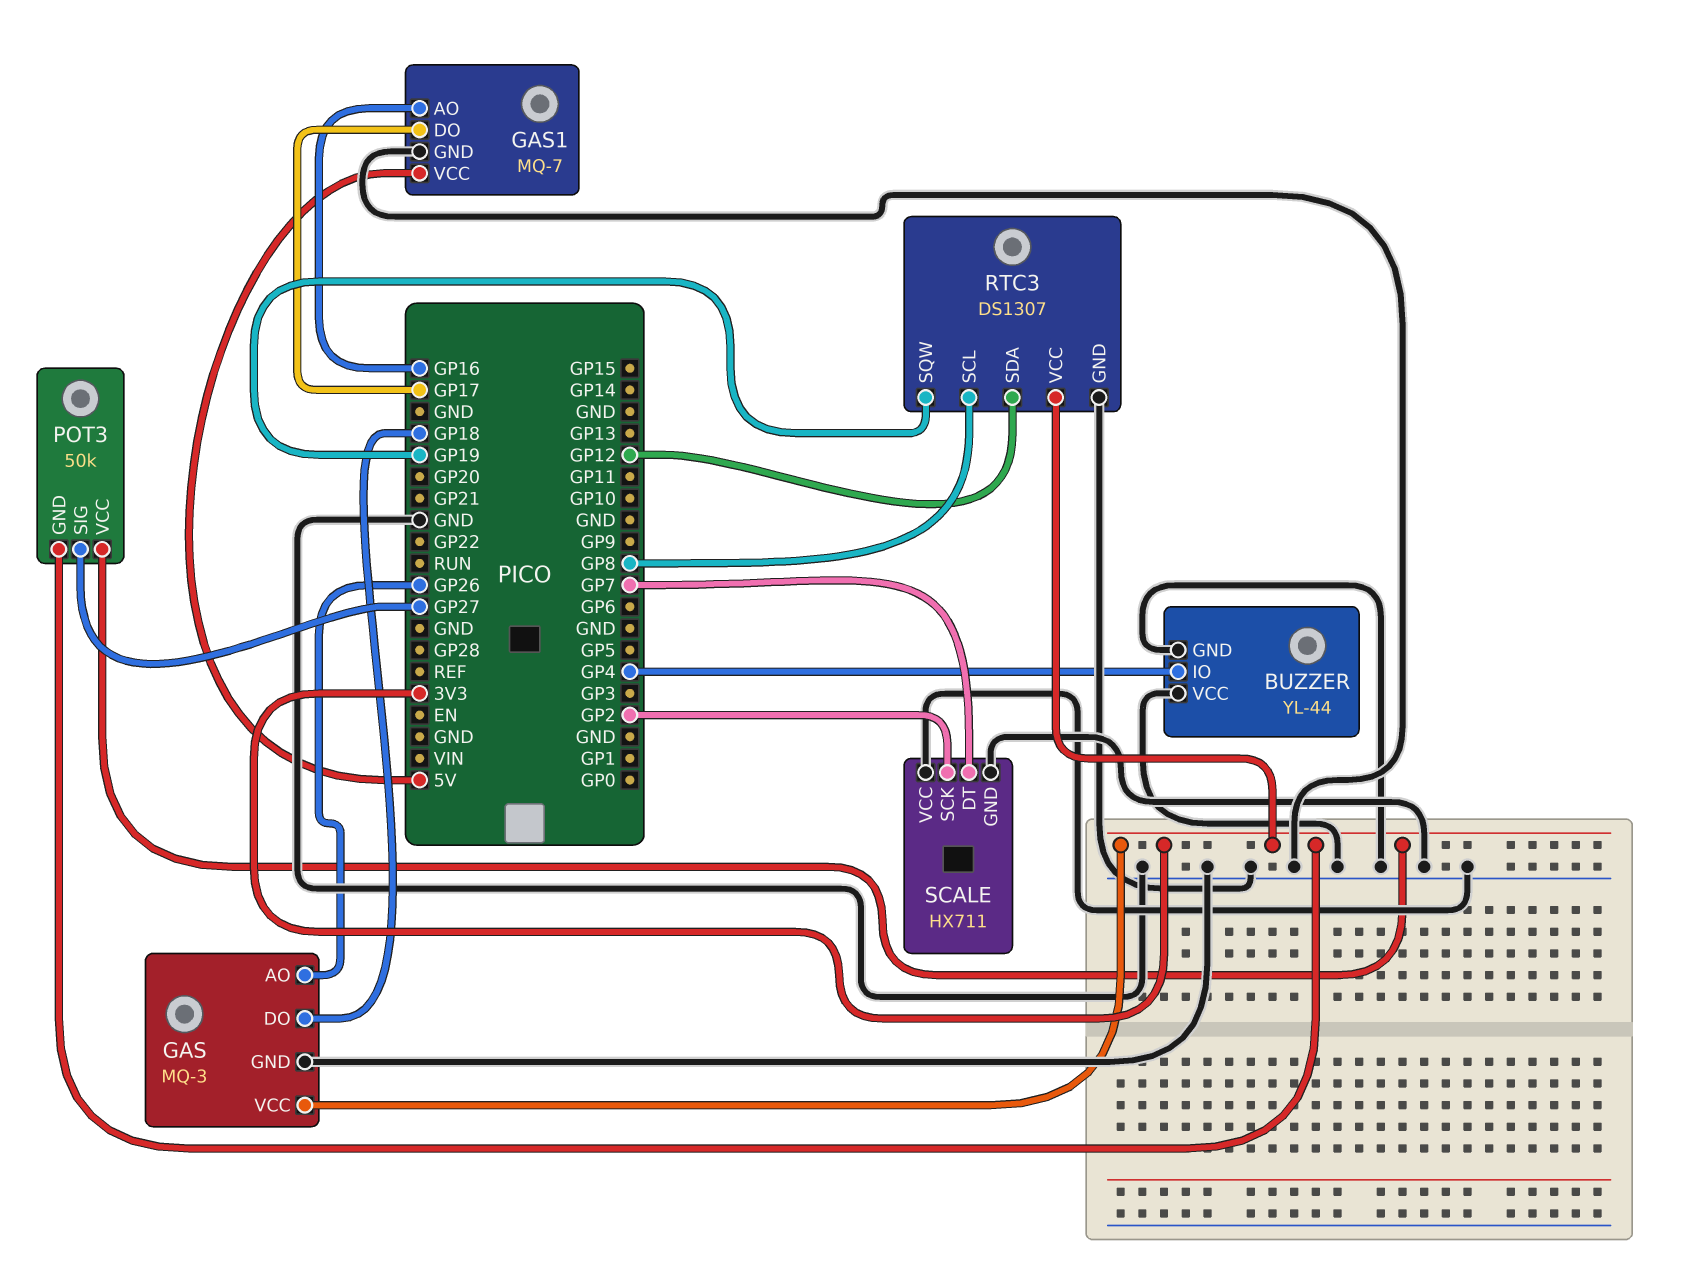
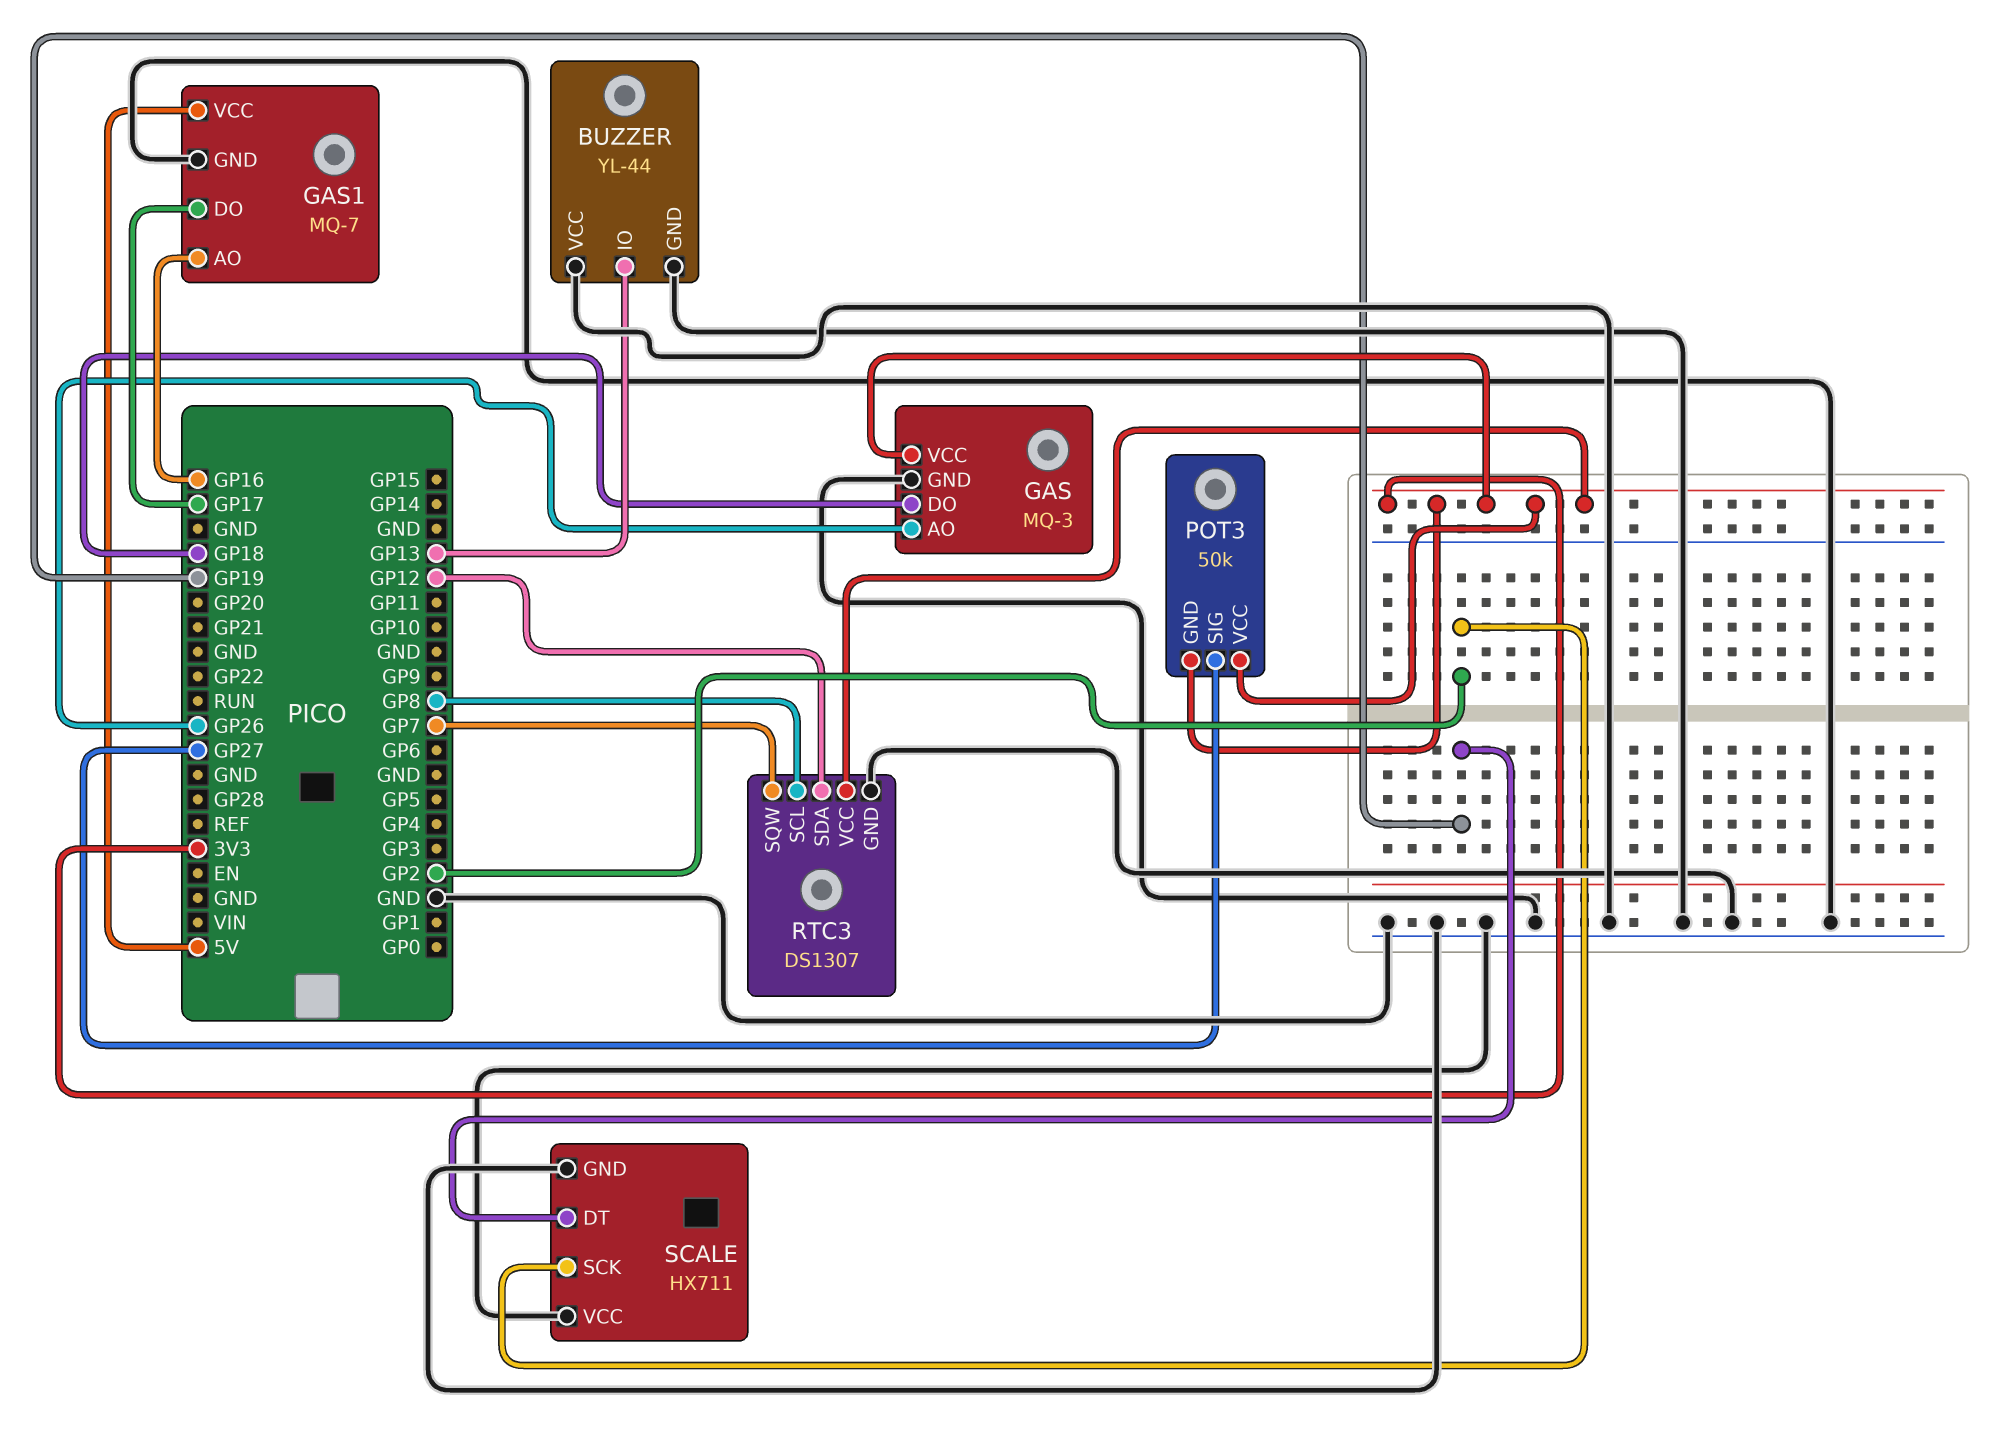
BUZZER pin IO: GP4 -> GP13
RTC3 pin SQW: GP19 -> GP7
SCALE pin DT: GP7 -> GP19

